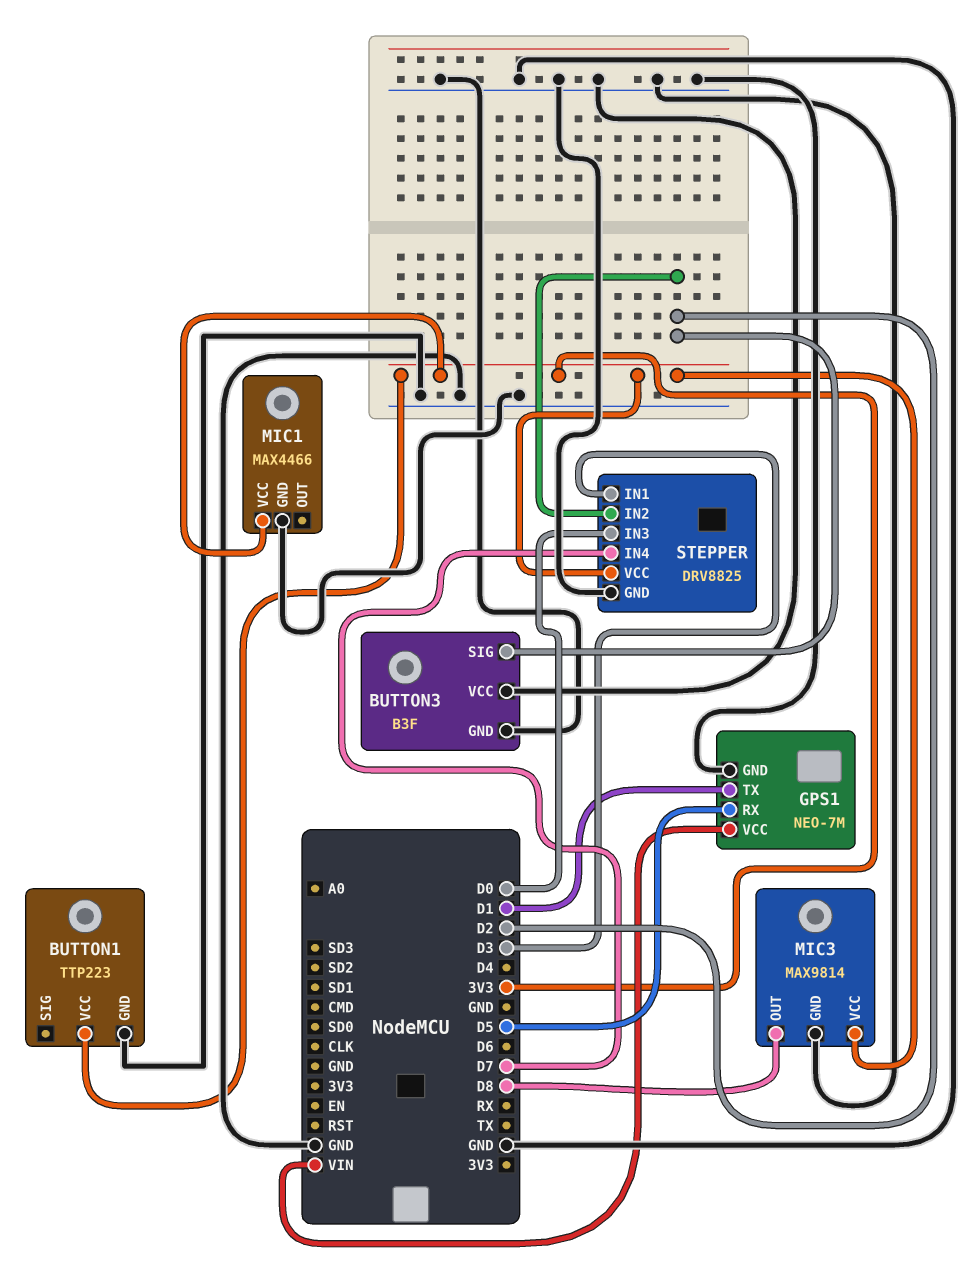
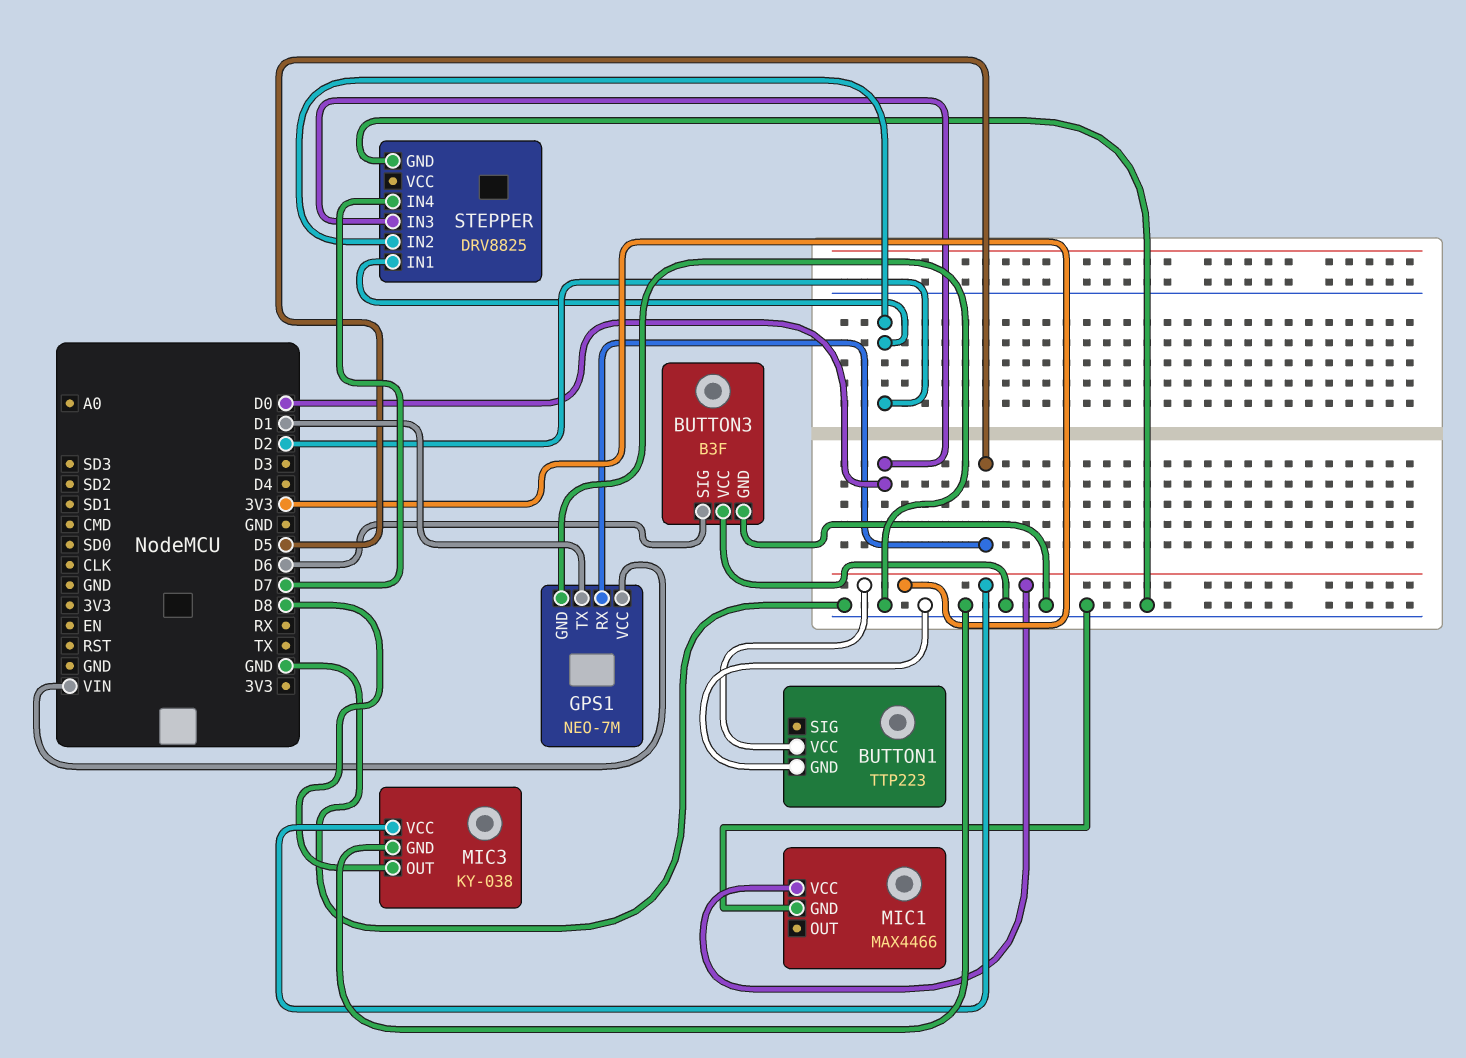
BUTTON3 pin SIG: D2 -> D6
MIC3: MAX9814 -> KY-038
STEPPER pin IN1: D3 -> D2
STEPPER pin VCC: 3V3 -> none

